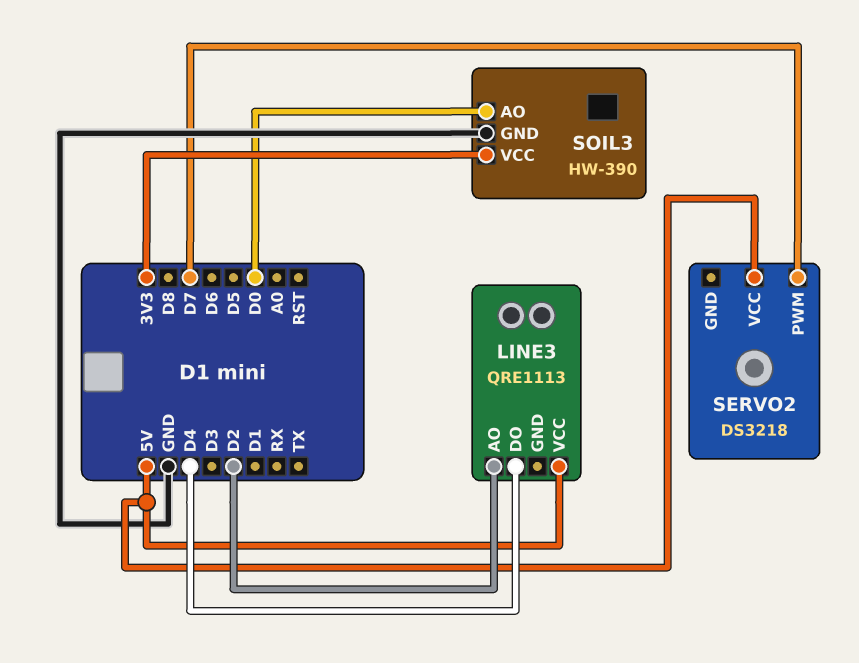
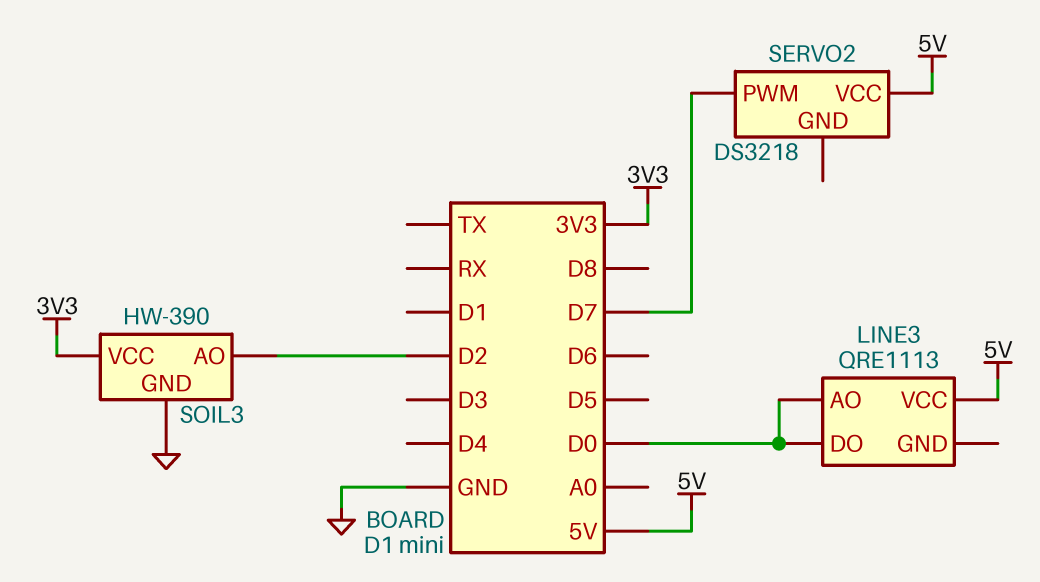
LINE3 pin AO: D2 -> D0
LINE3 pin DO: D4 -> D0
SOIL3 pin AO: D0 -> D2

